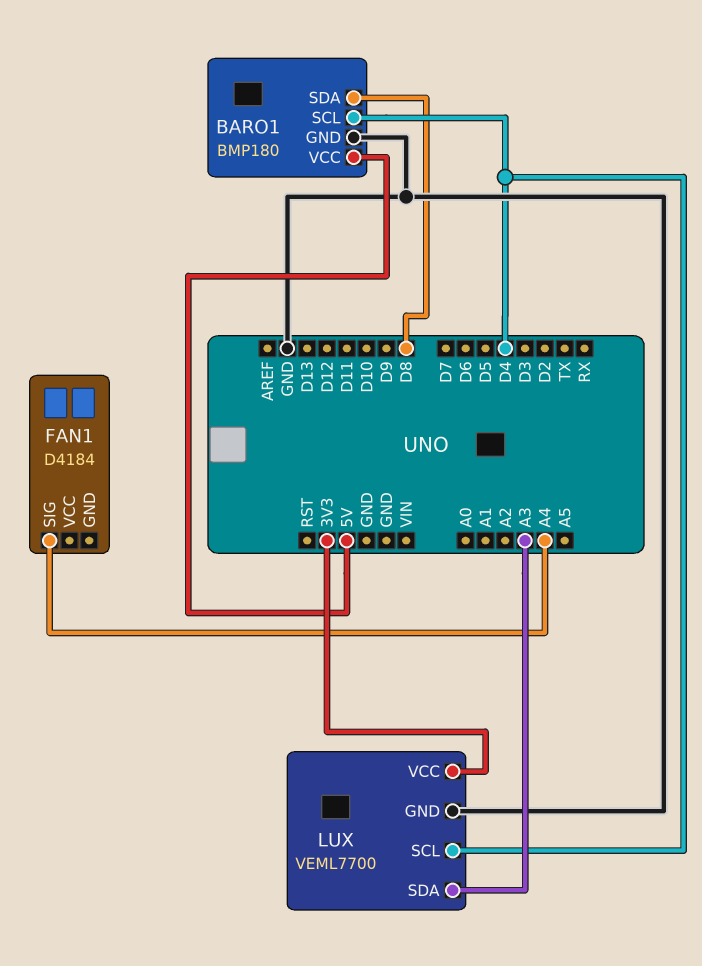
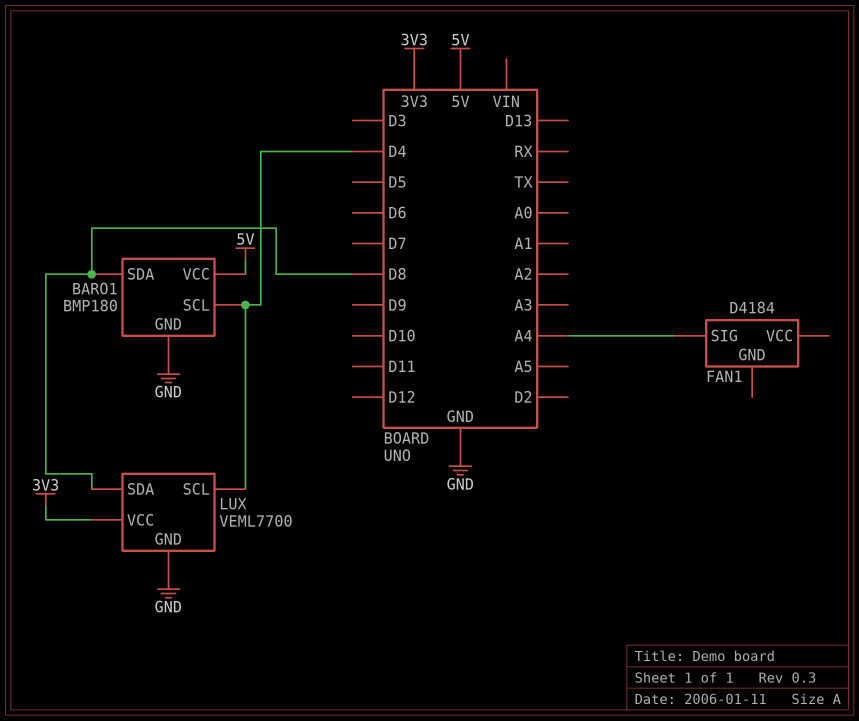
LUX pin SDA: A3 -> D8

